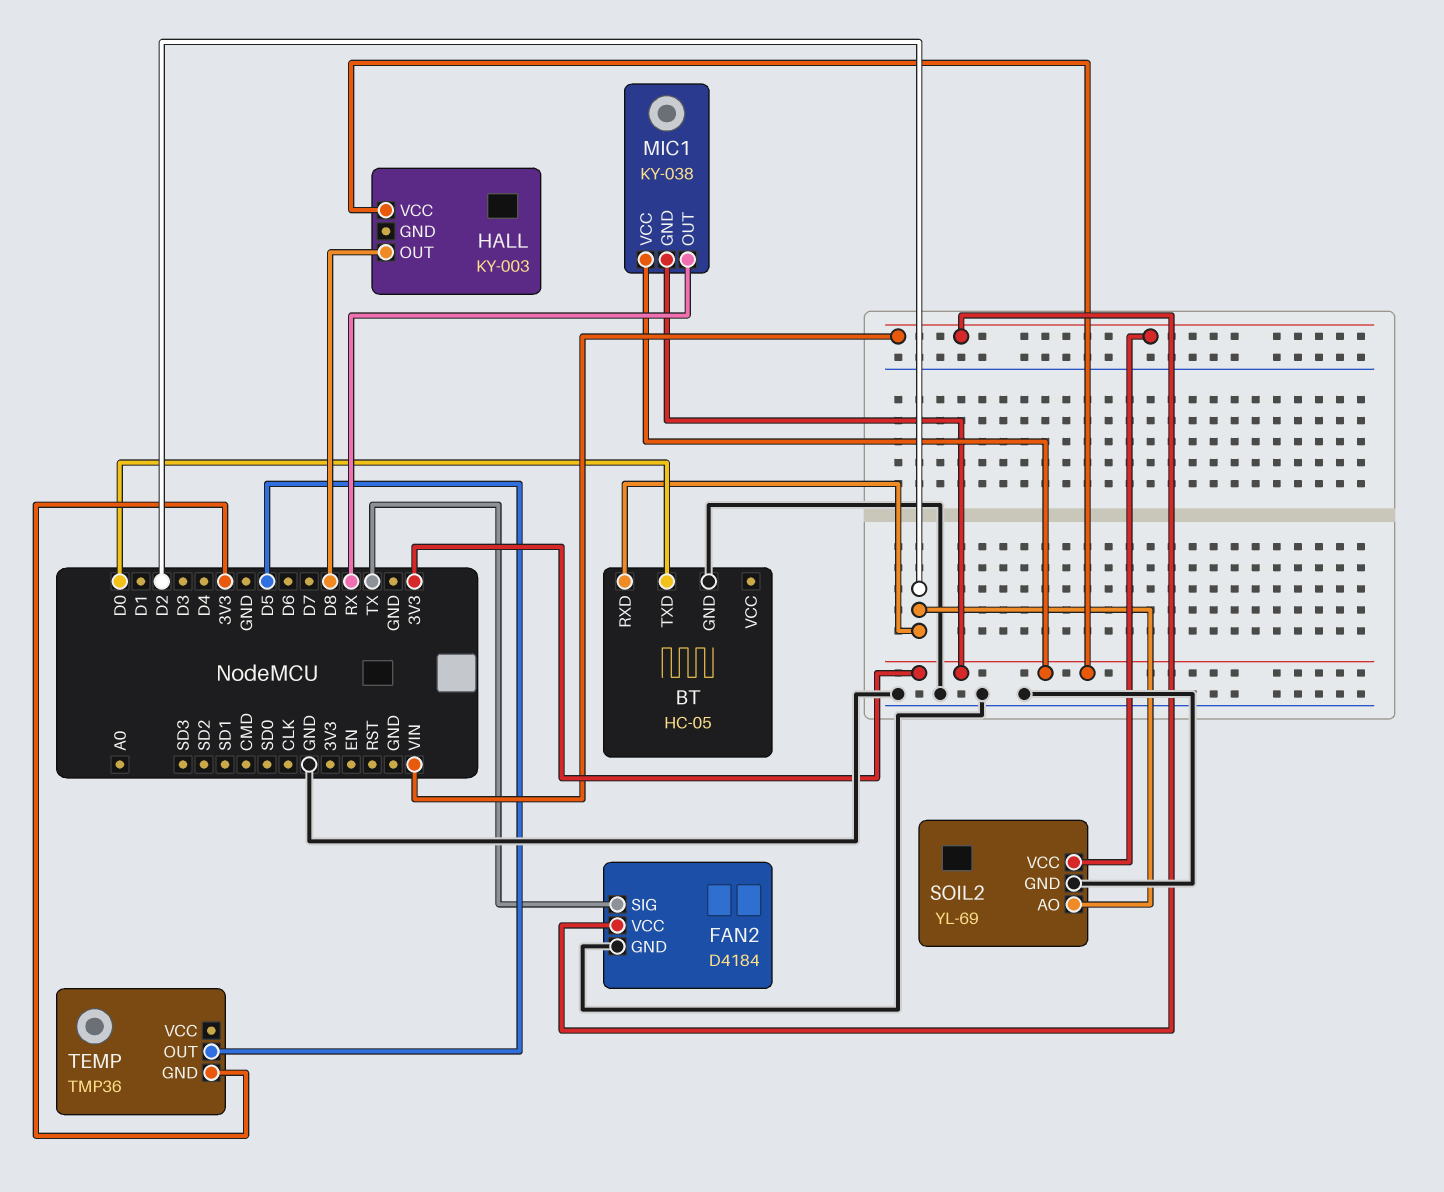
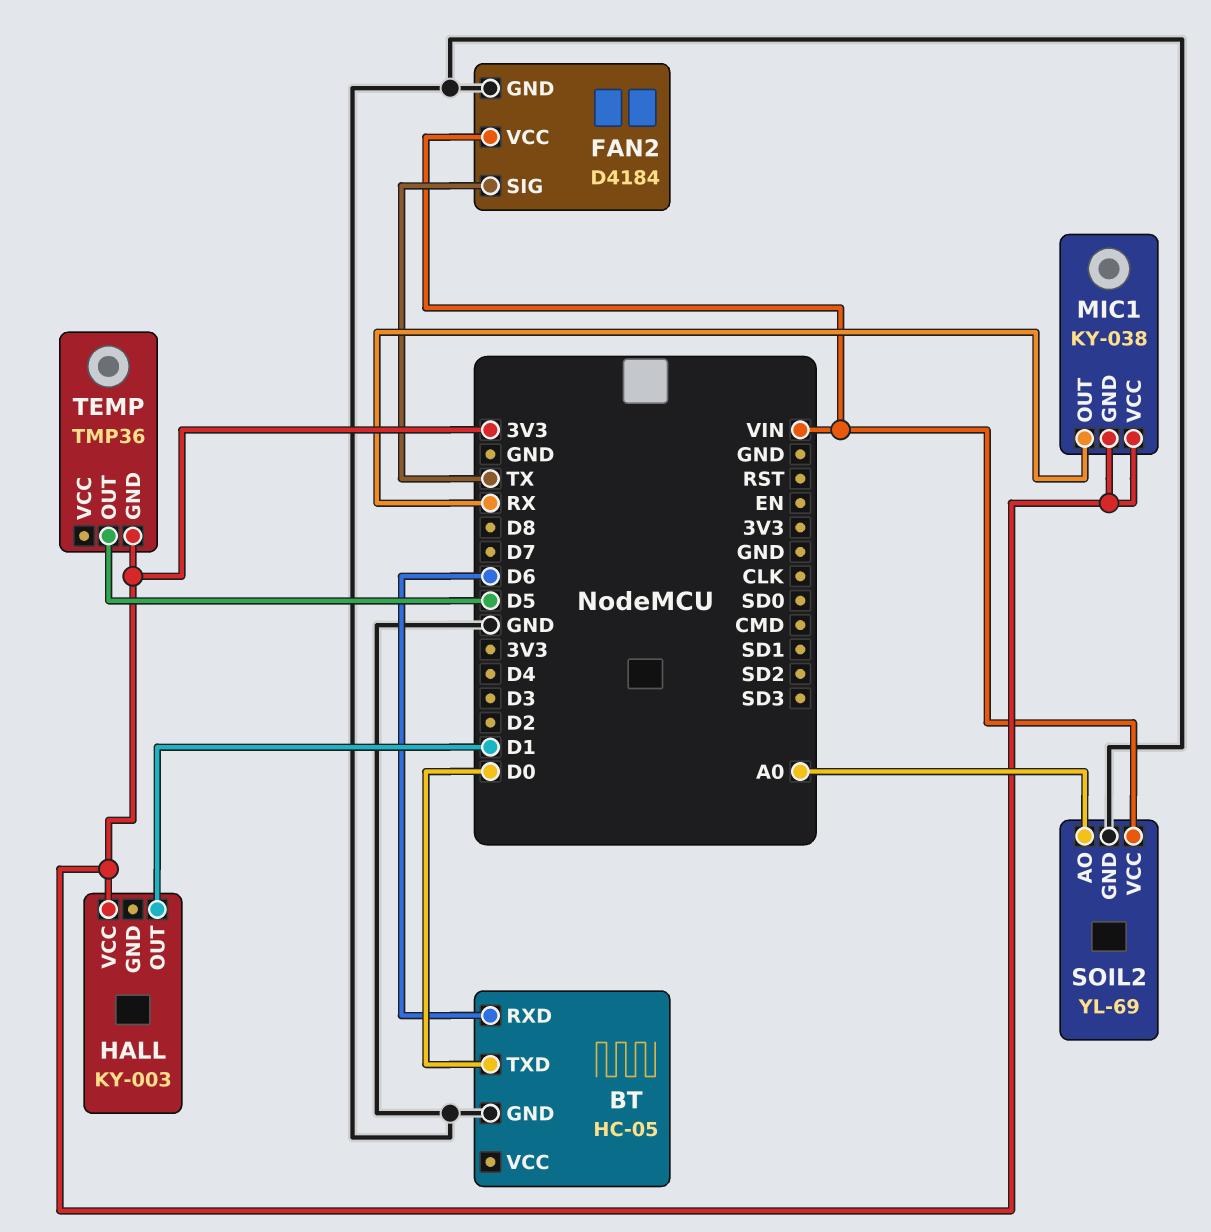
BT pin RXD: D2 -> D6
HALL pin OUT: D8 -> D1
SOIL2 pin AO: D2 -> A0

